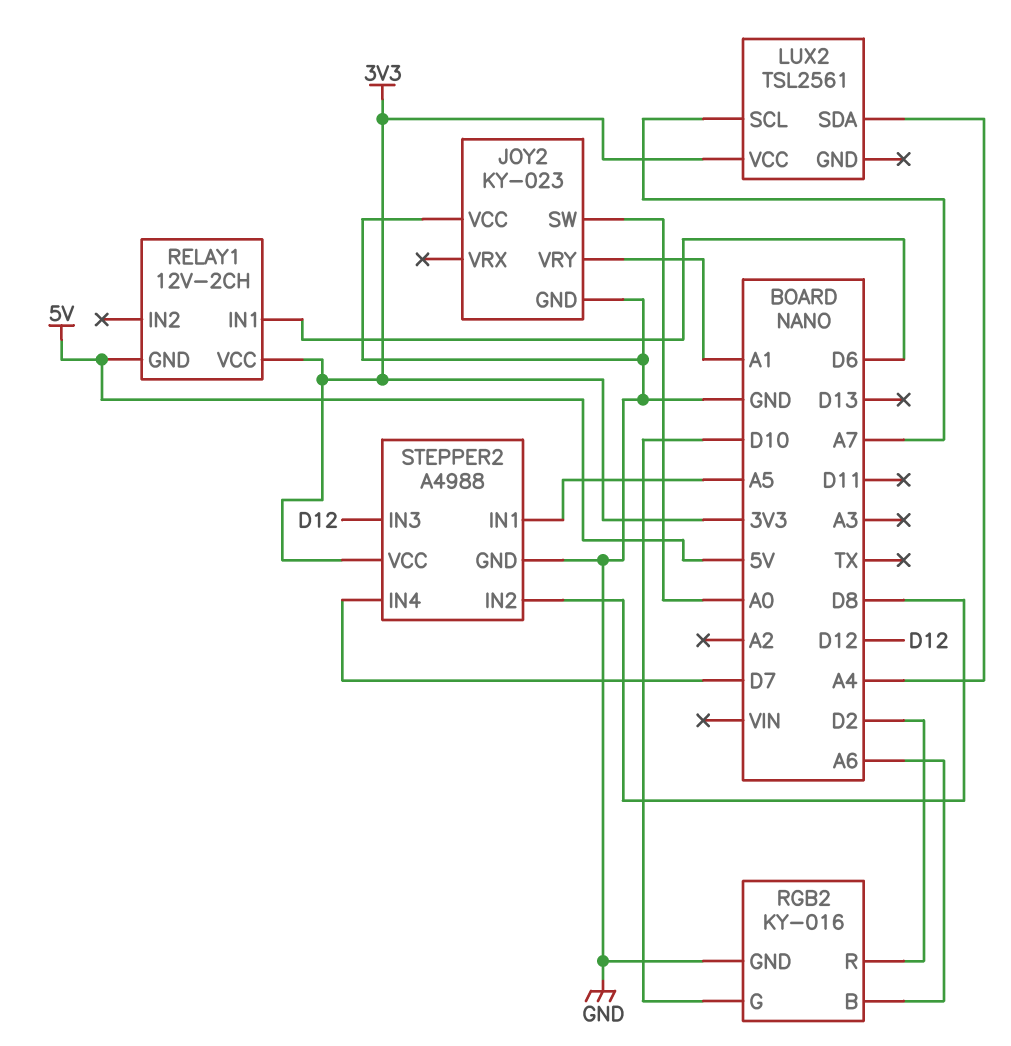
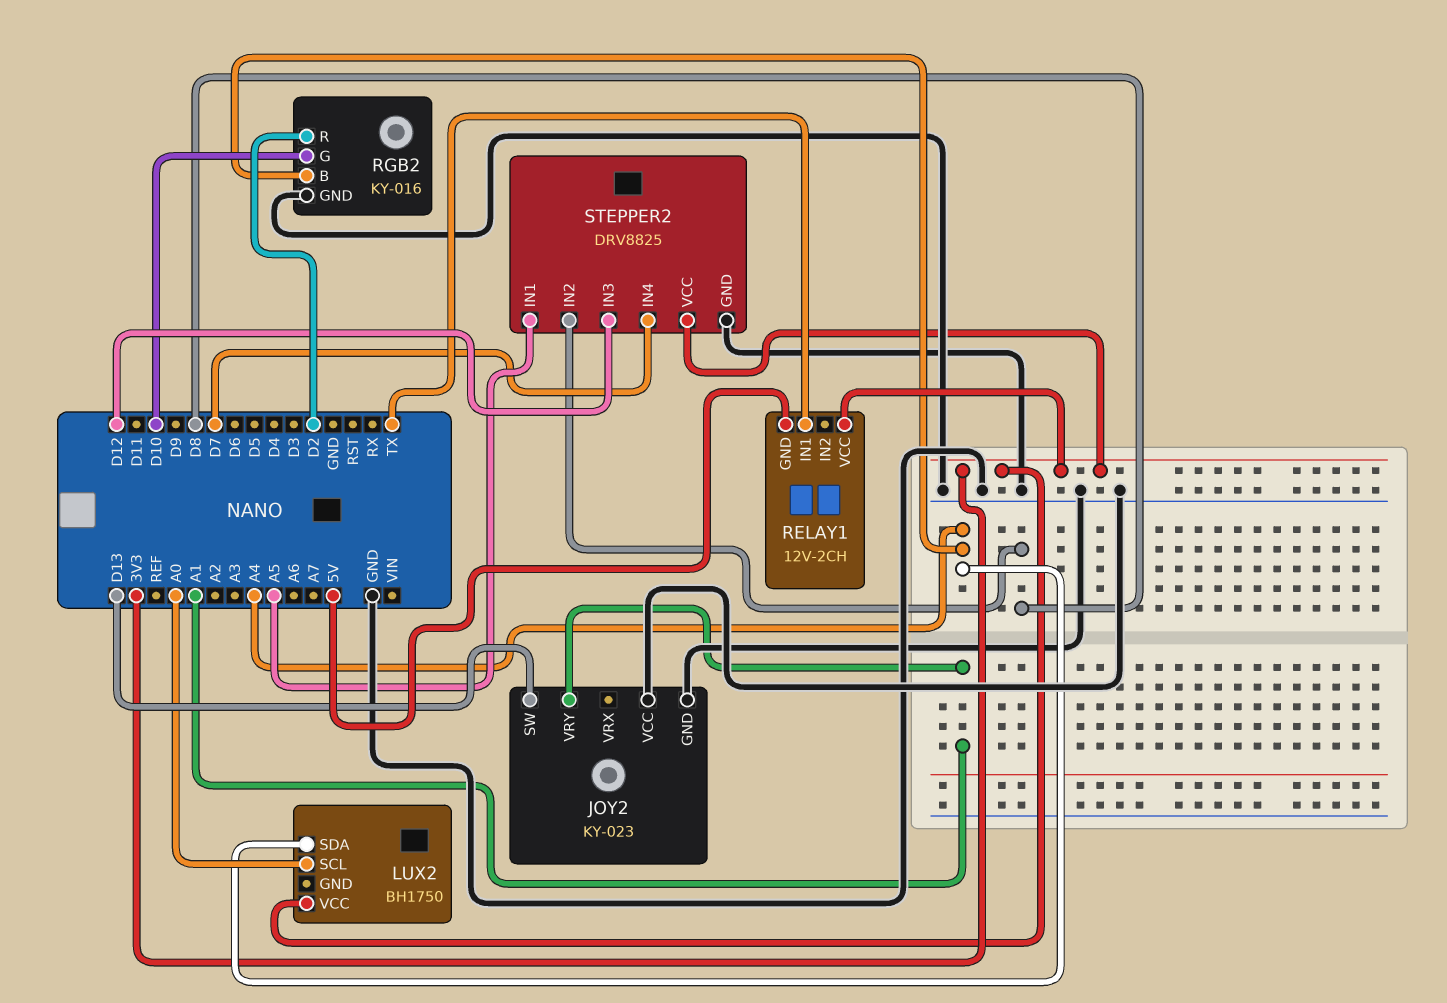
JOY2 pin SW: A0 -> D13
LUX2: TSL2561 -> BH1750
LUX2 pin SCL: A7 -> A0
RELAY1 pin IN1: D6 -> TX
RGB2 pin B: A6 -> A4
STEPPER2: A4988 -> DRV8825

